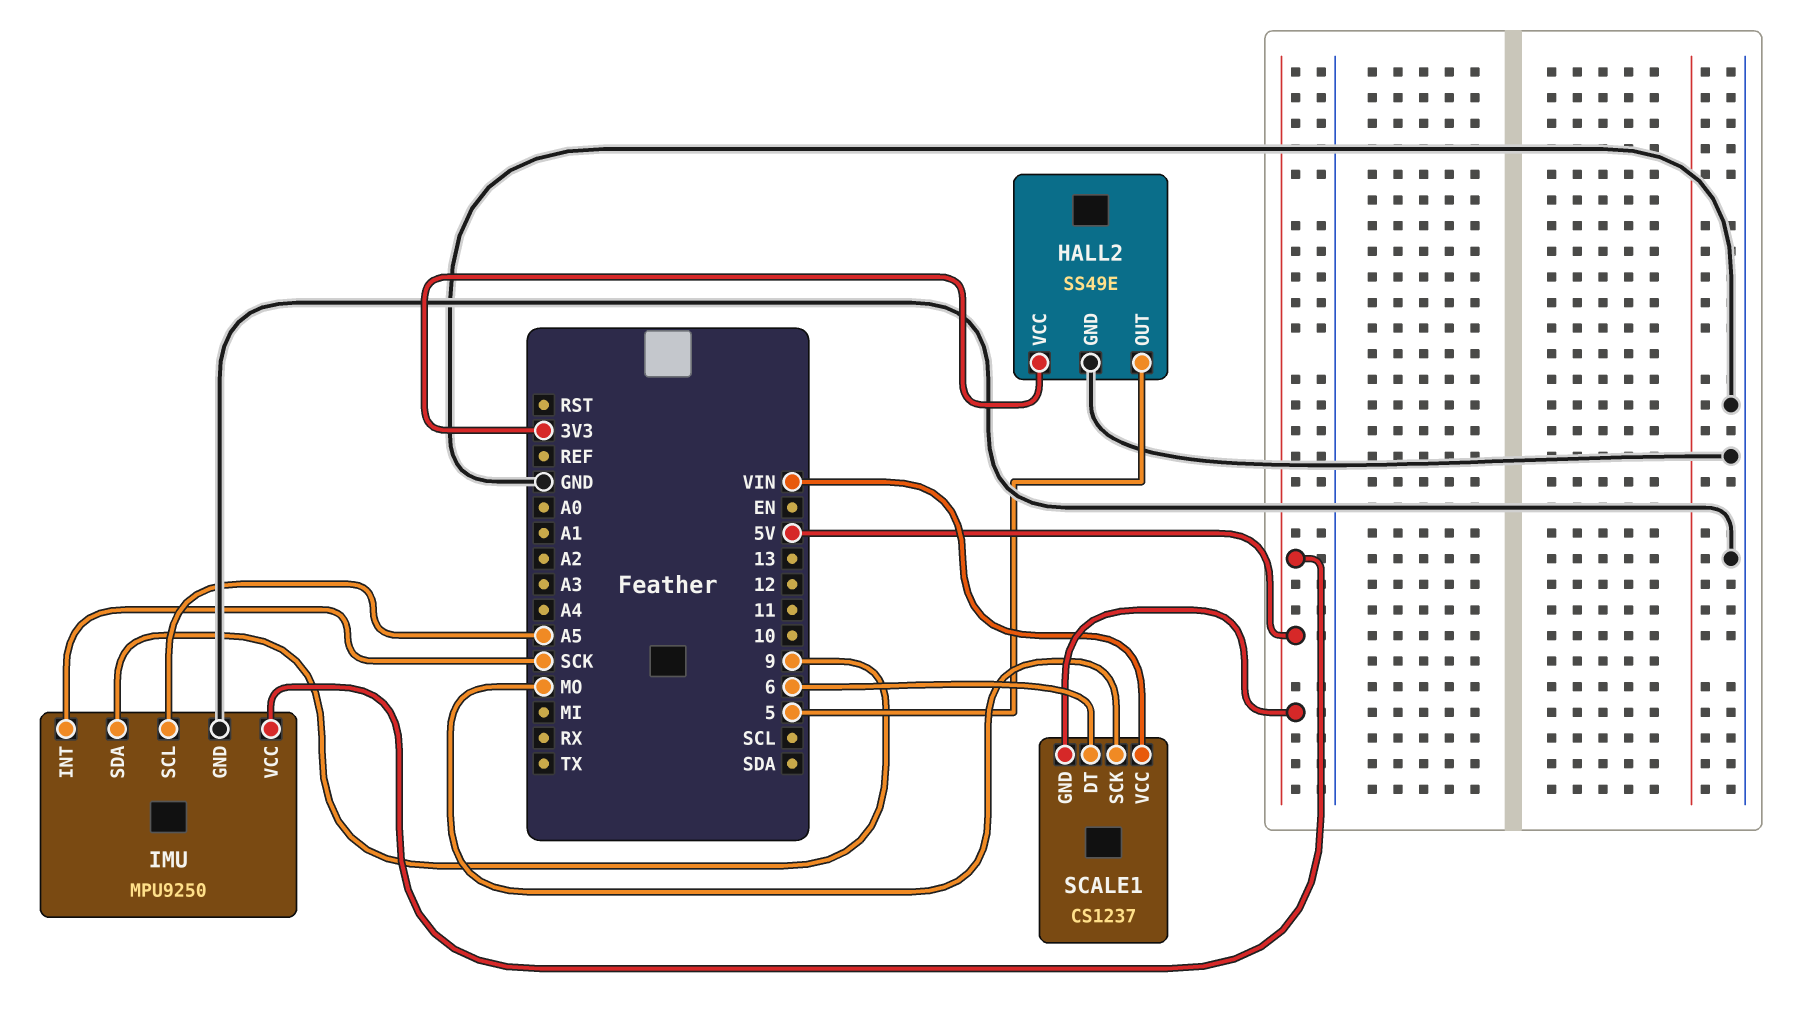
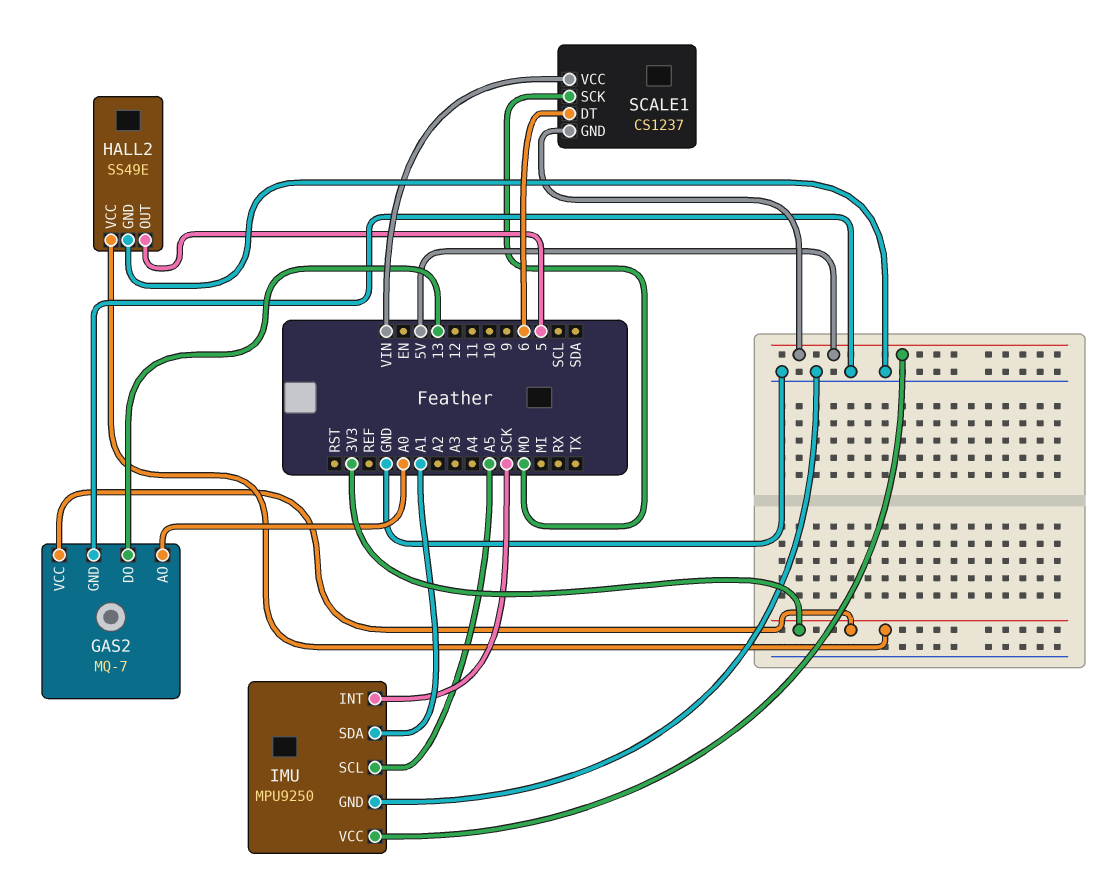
GAS2: none -> MQ-7
GAS2 pin AO: none -> A0
GAS2 pin DO: none -> 13
GAS2 pin GND: none -> GND
GAS2 pin VCC: none -> 3V3
IMU pin SDA: 9 -> A1

